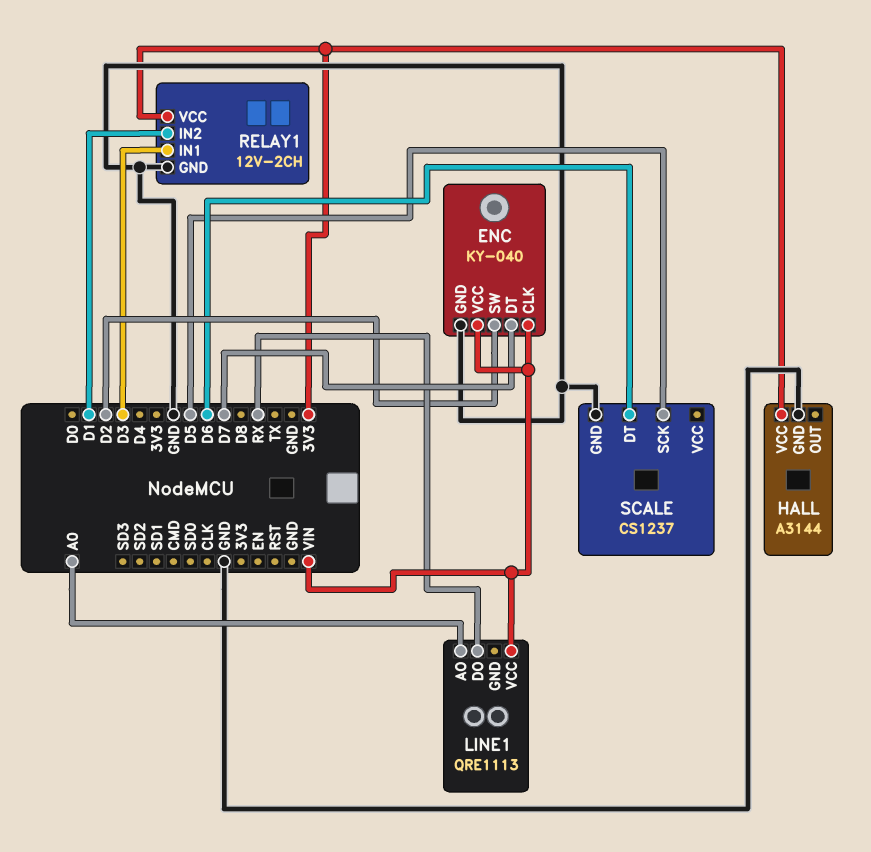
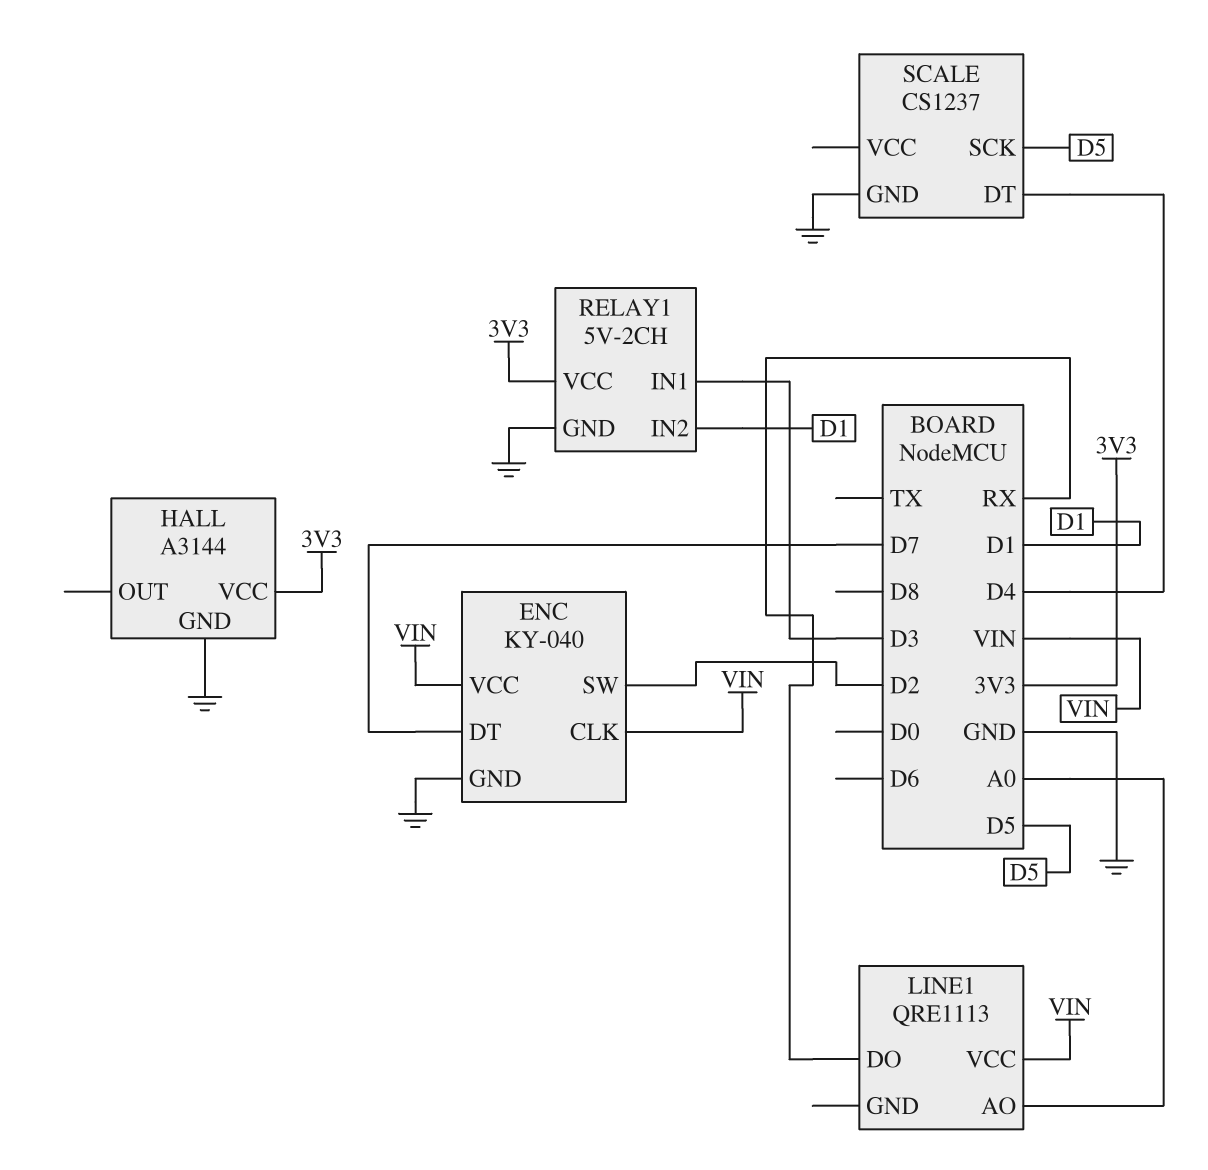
RELAY1: 12V-2CH -> 5V-2CH
SCALE pin DT: D6 -> D4

